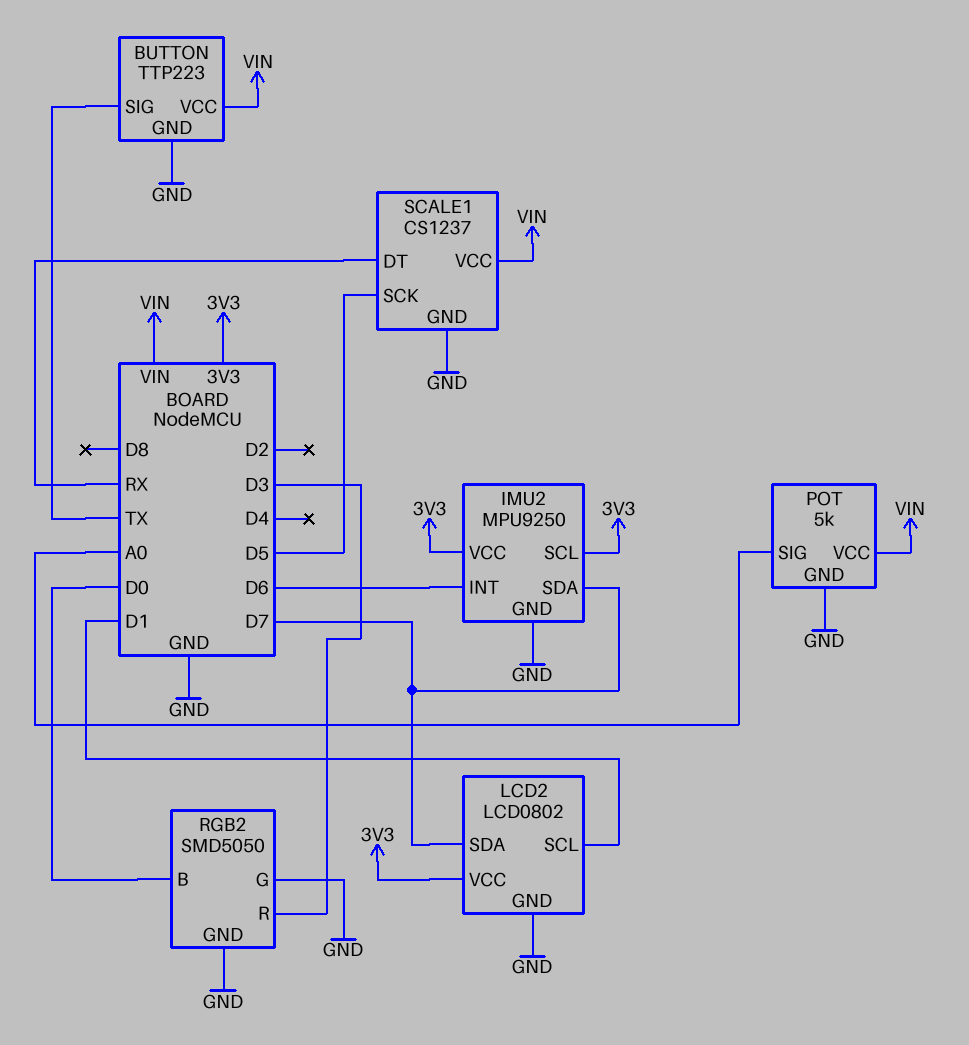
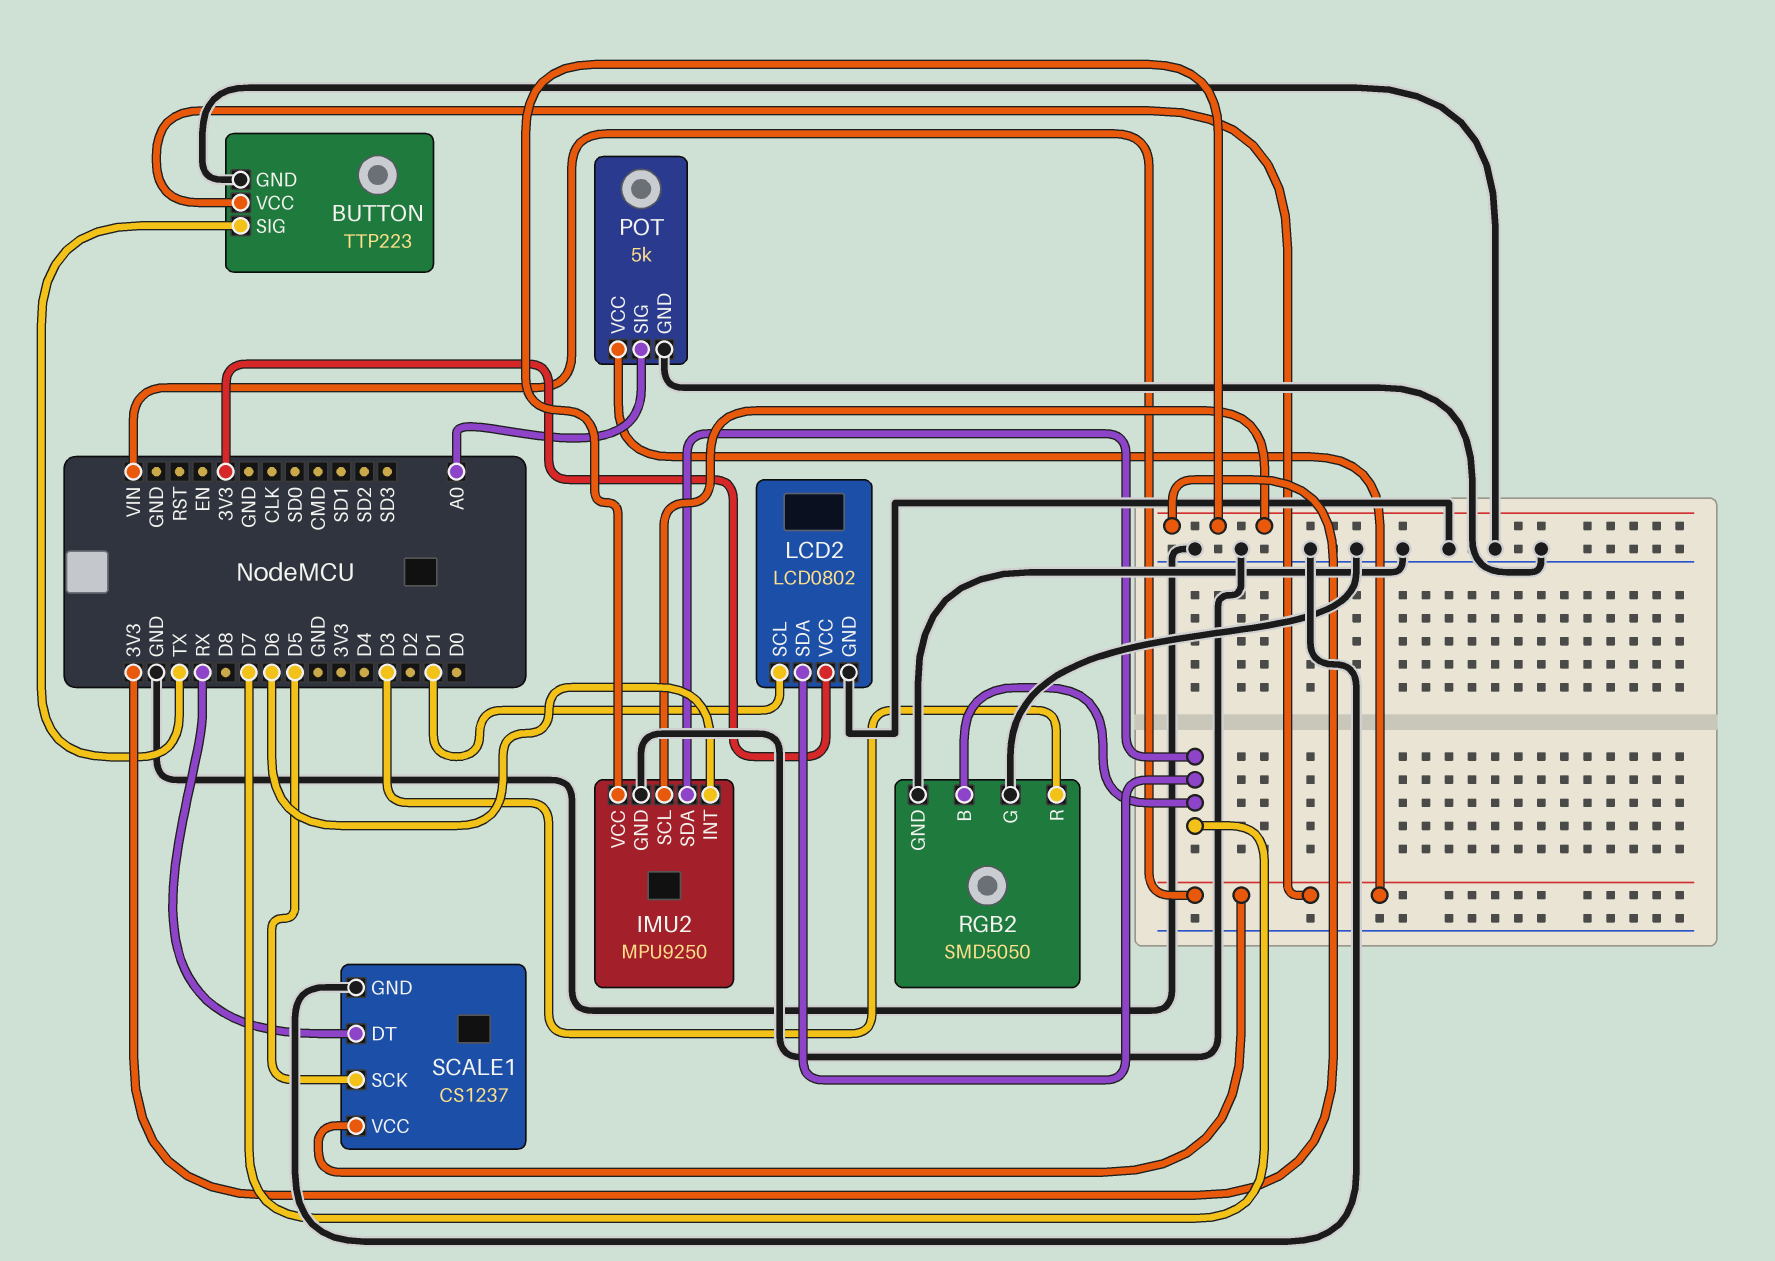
RGB2 pin B: D0 -> D7

